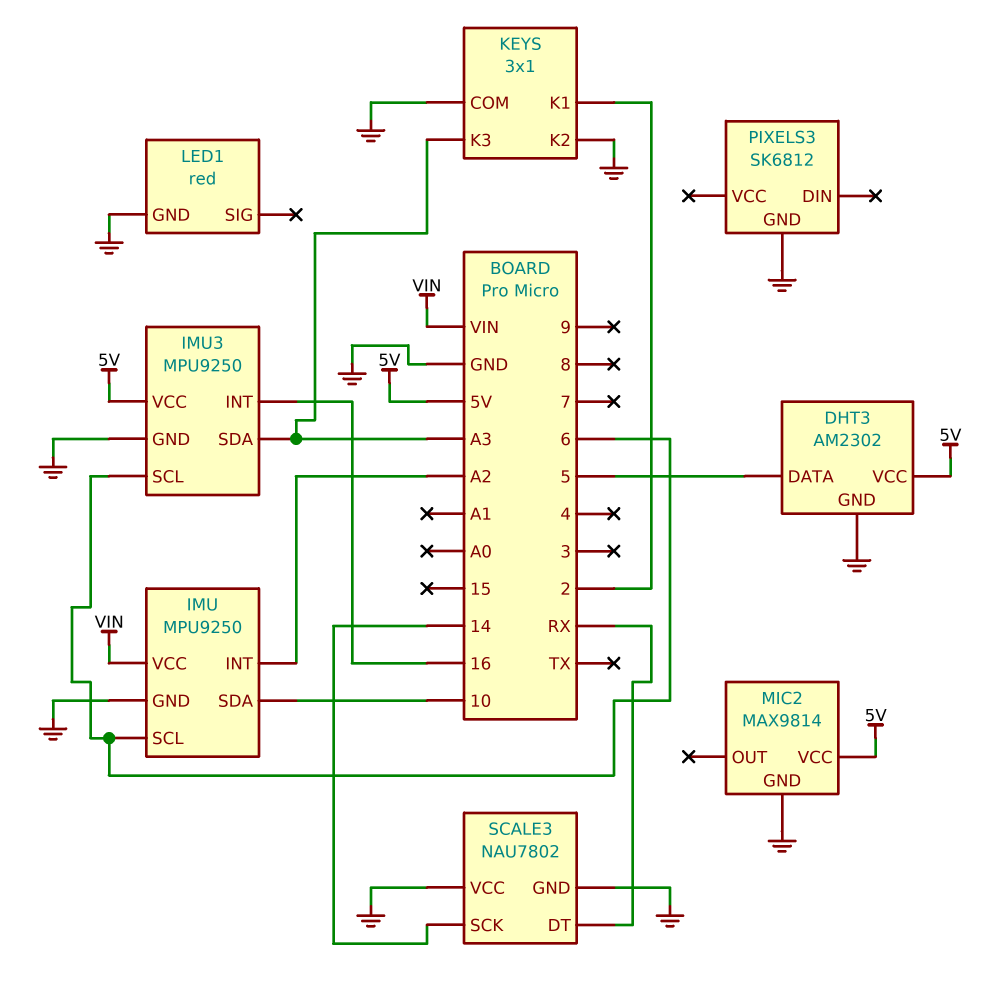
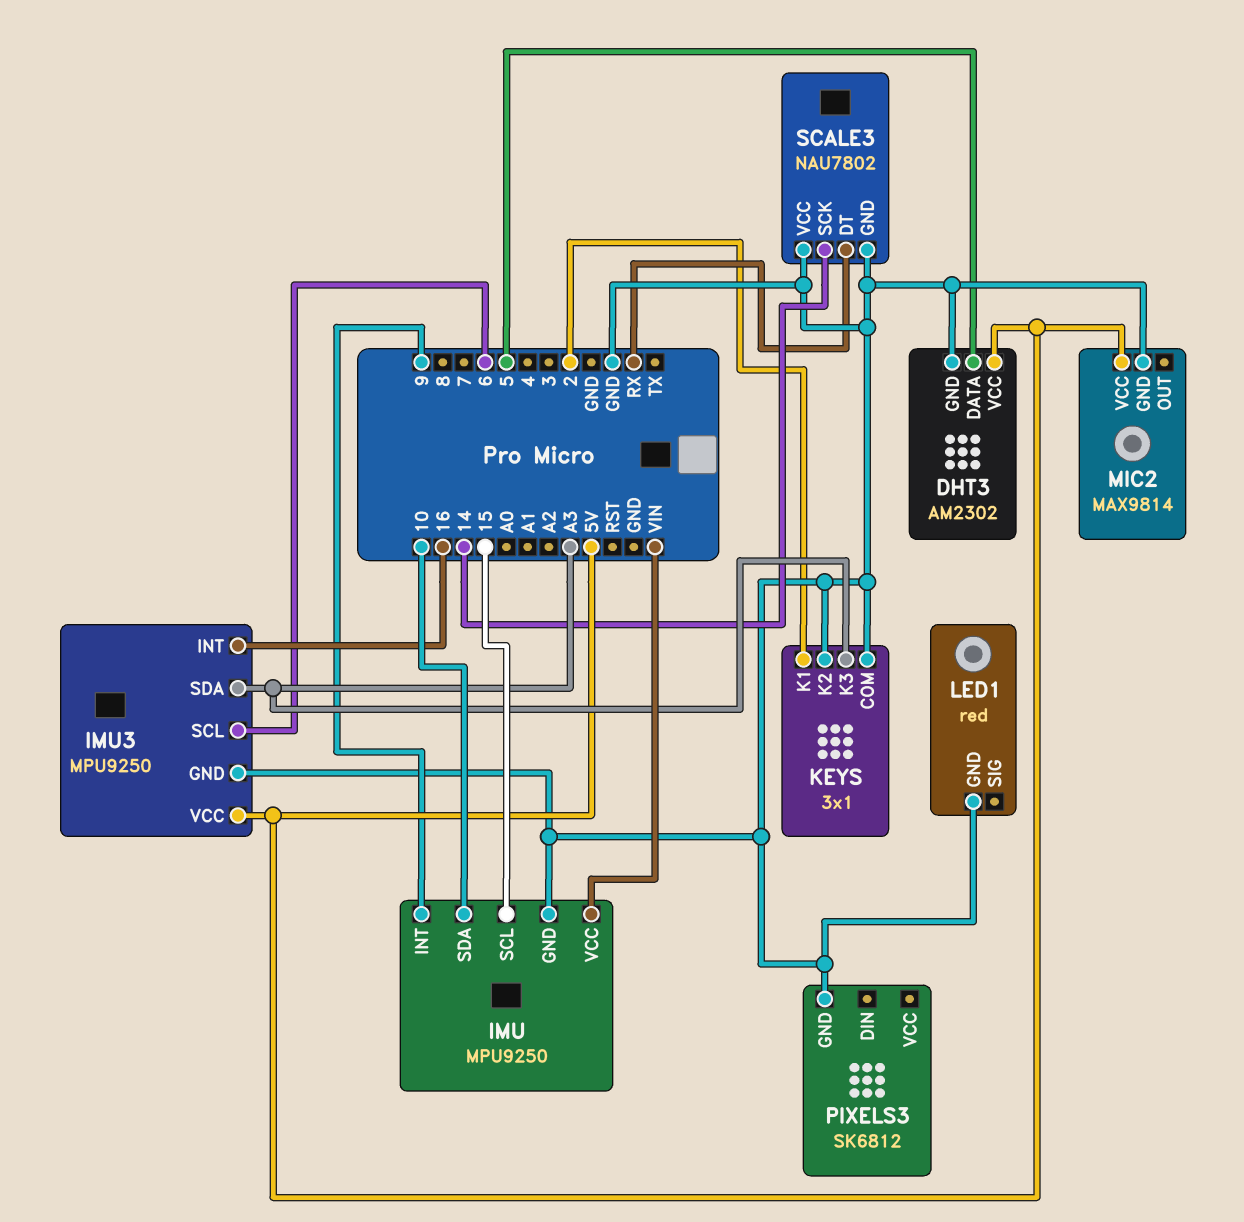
IMU pin INT: A2 -> 9
IMU pin SCL: 6 -> 15

